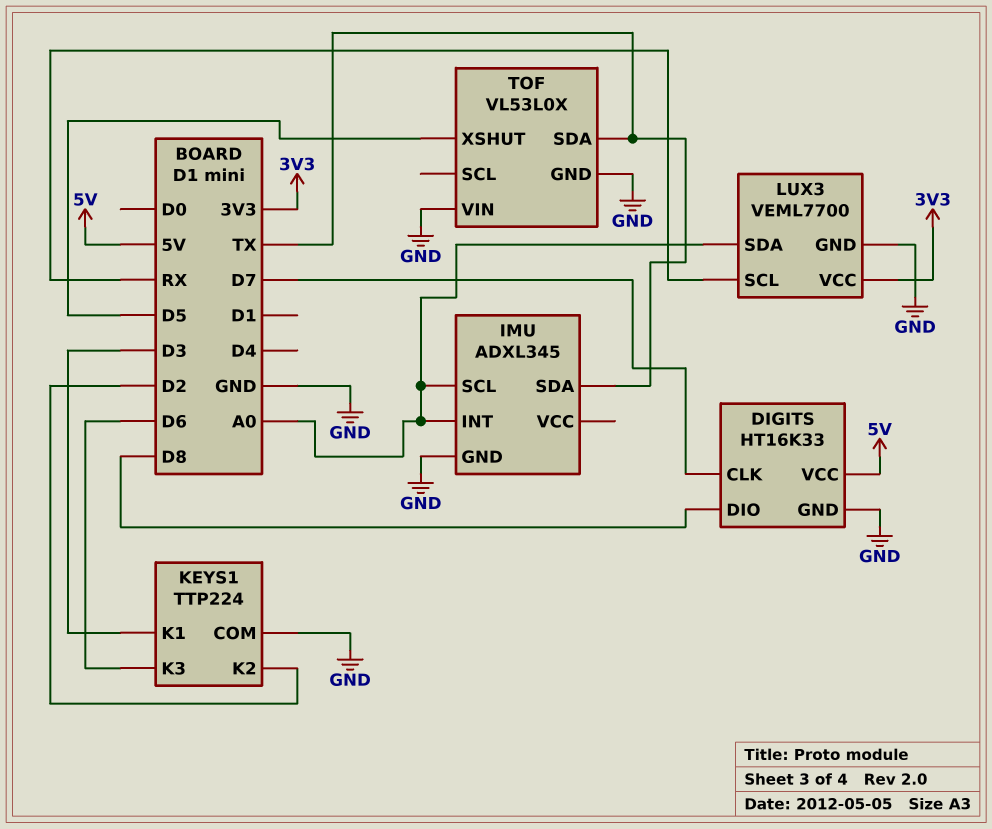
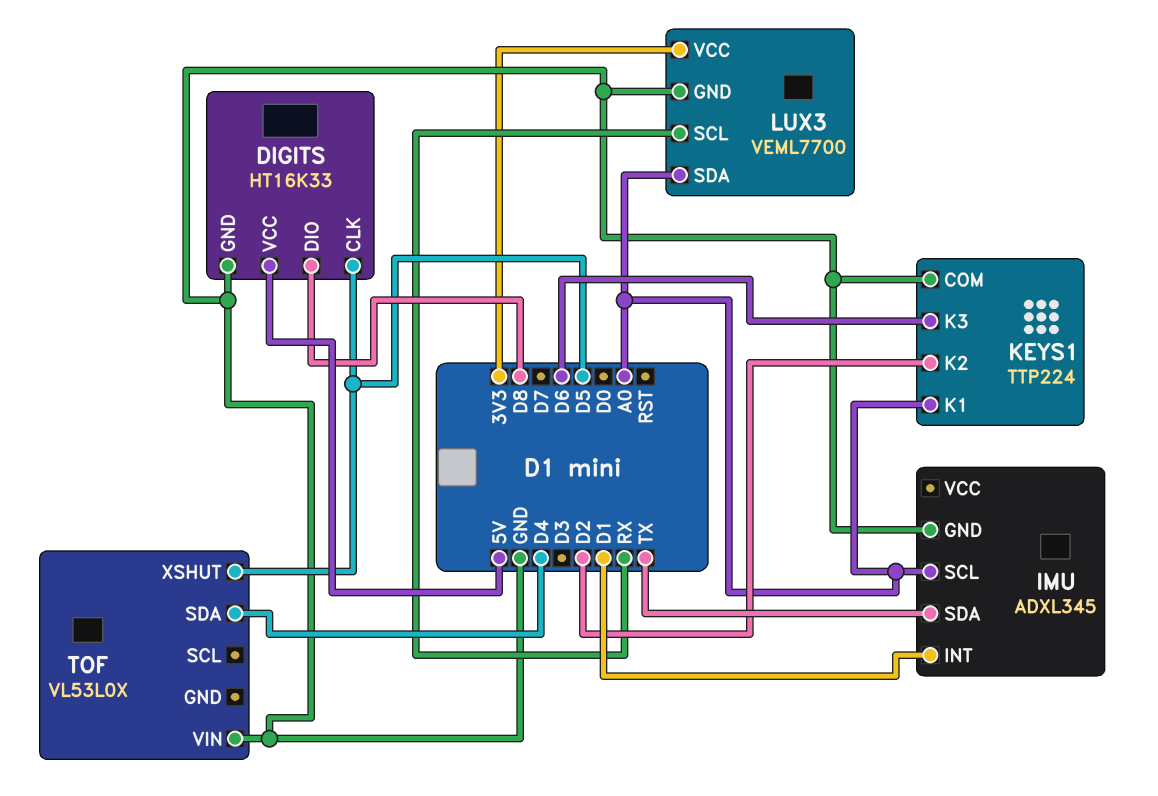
DIGITS pin CLK: D7 -> D5
IMU pin INT: A0 -> D1
KEYS1 pin K1: D3 -> A0
TOF pin GND: GND -> none
TOF pin SDA: TX -> D4

